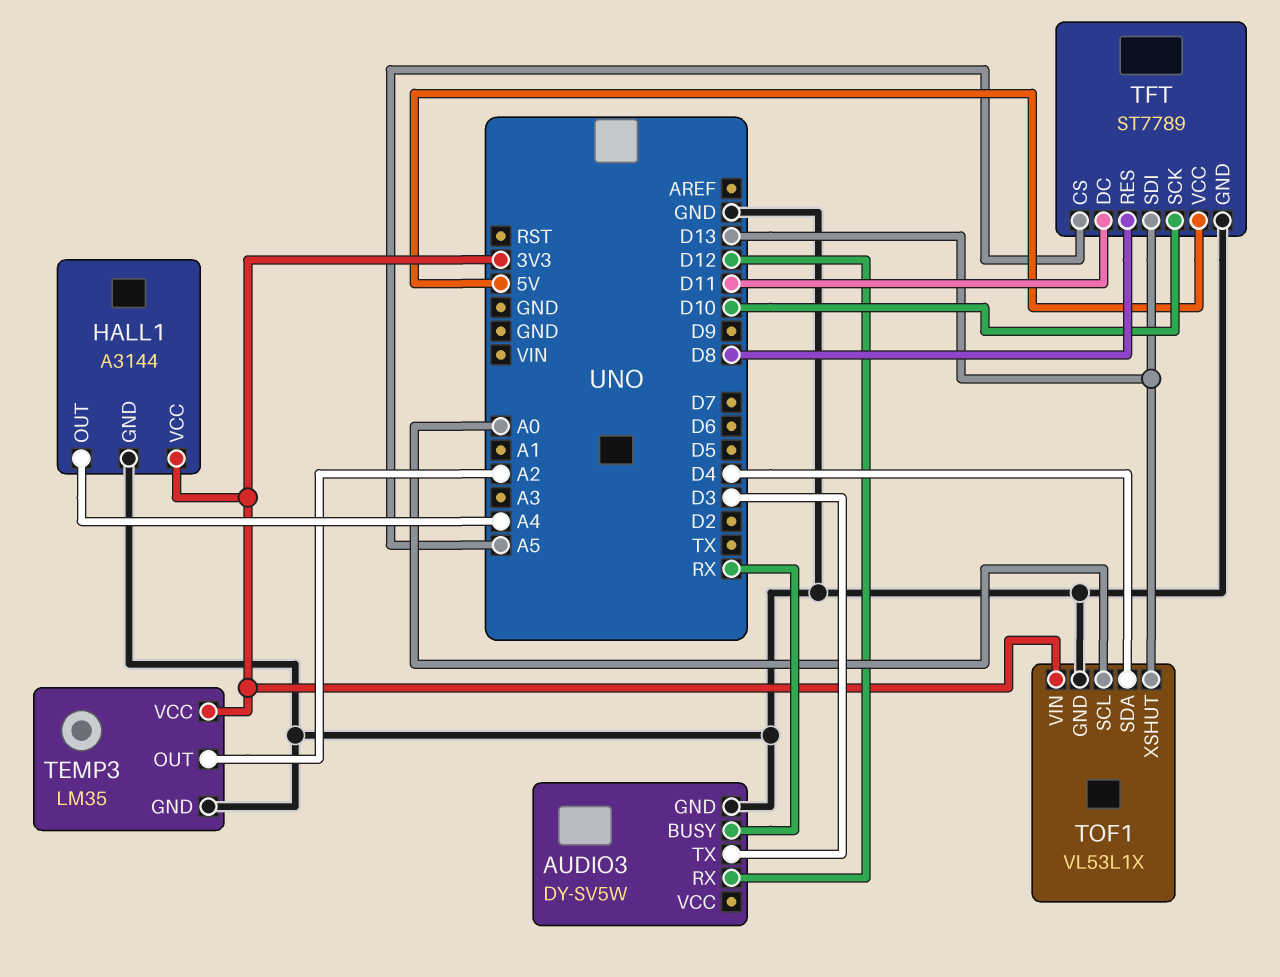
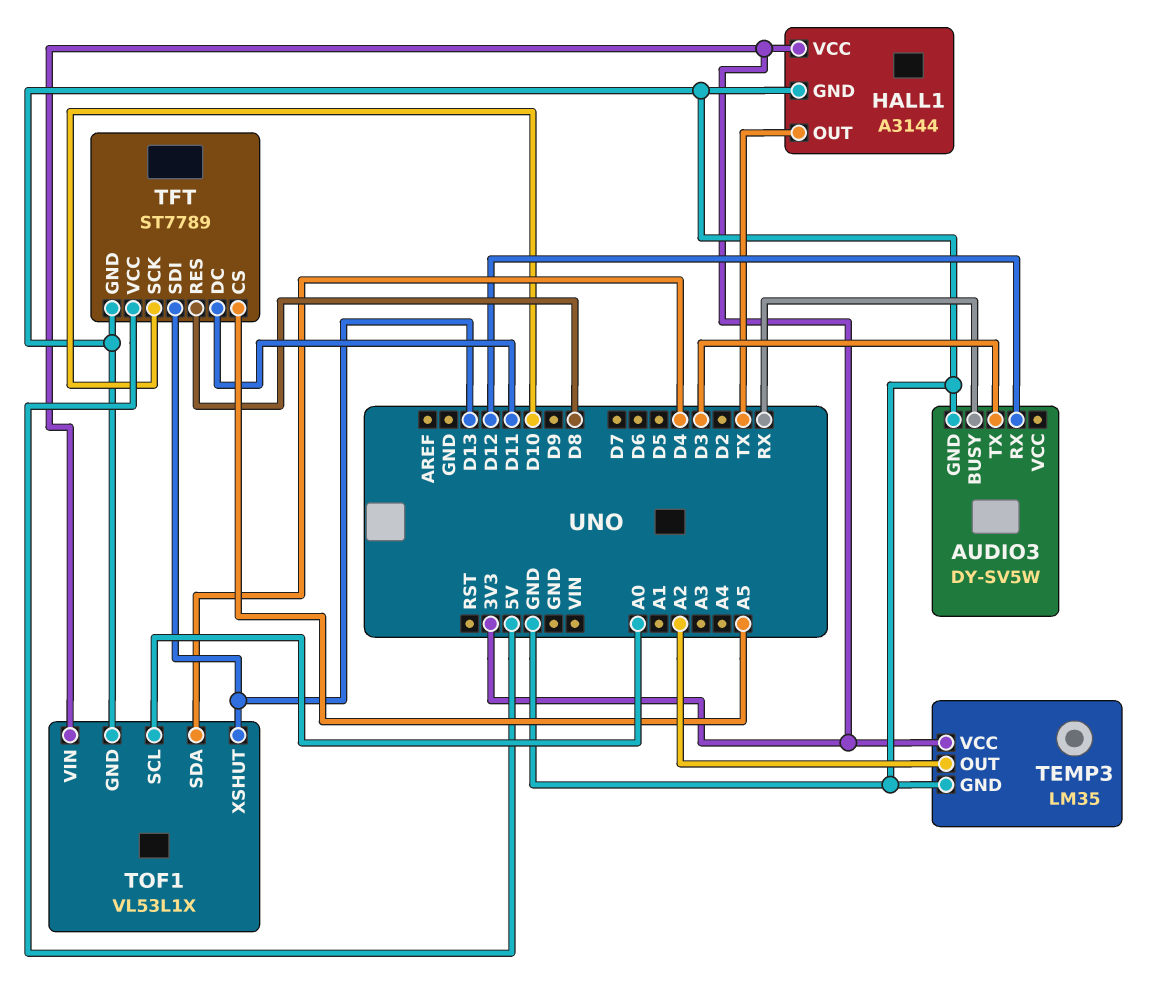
HALL1 pin OUT: A4 -> TX

